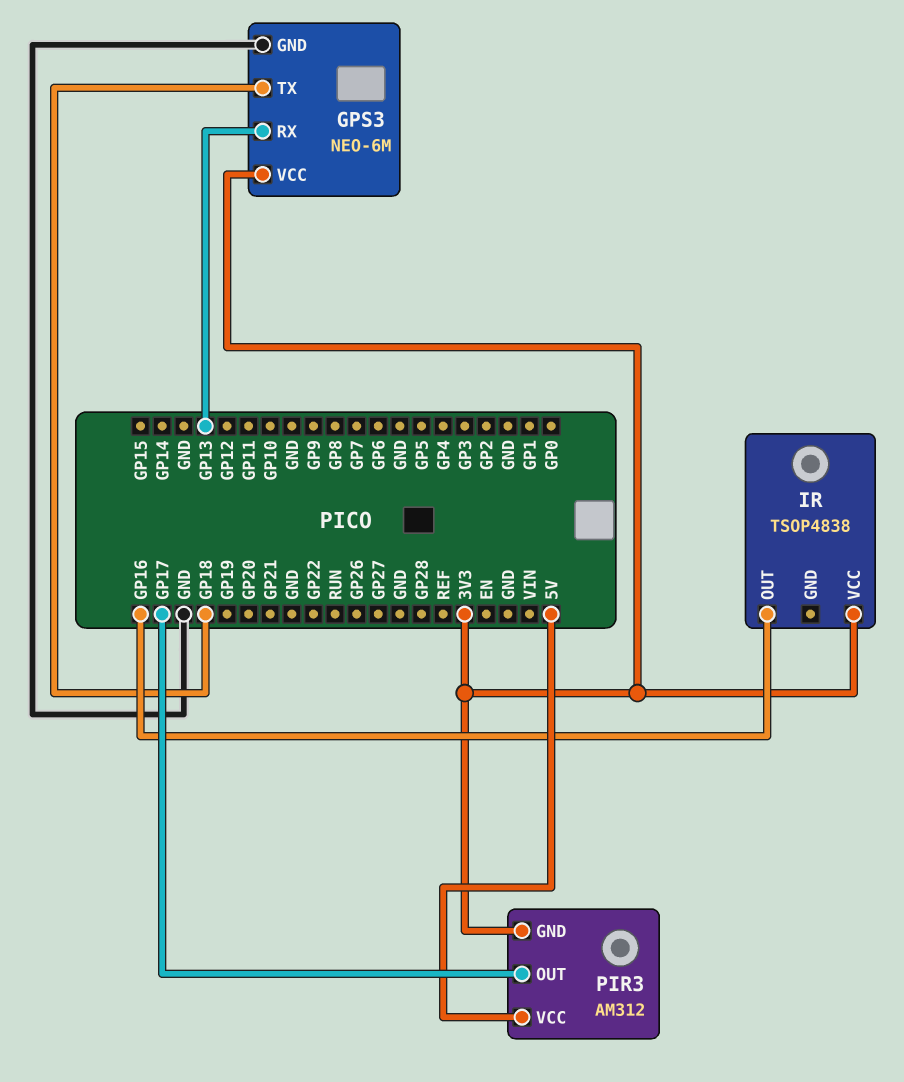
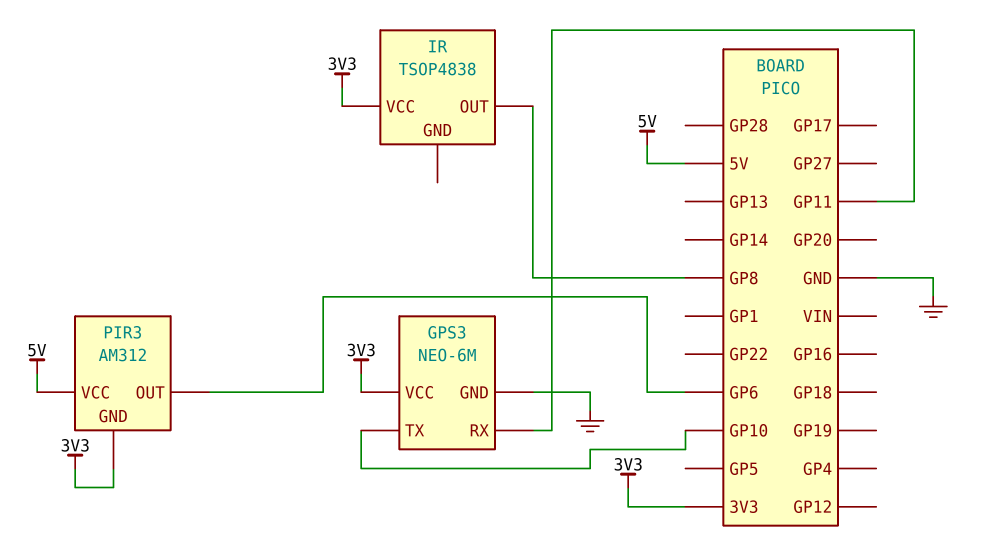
GPS3 pin RX: GP13 -> GP11
GPS3 pin TX: GP18 -> GP10
IR pin OUT: GP16 -> GP8
PIR3 pin OUT: GP17 -> GP6

